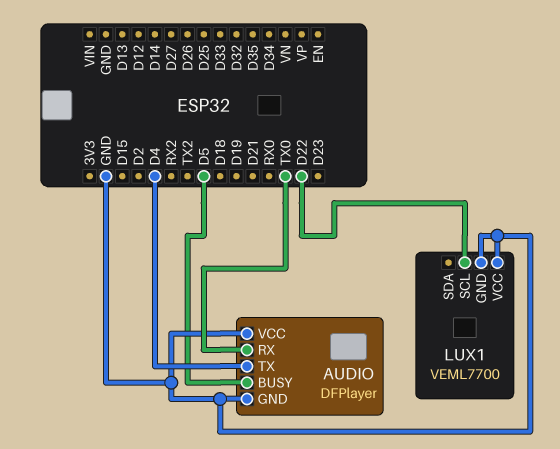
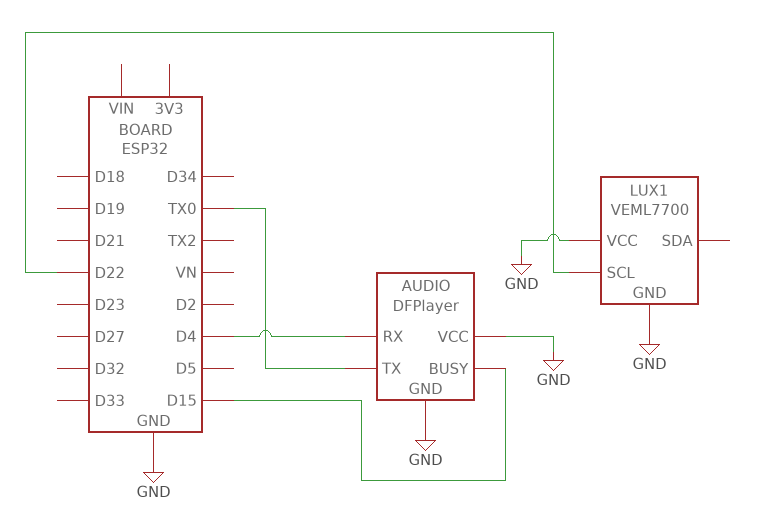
AUDIO pin BUSY: D5 -> D15
AUDIO pin RX: TX0 -> D4
AUDIO pin TX: D4 -> TX0

